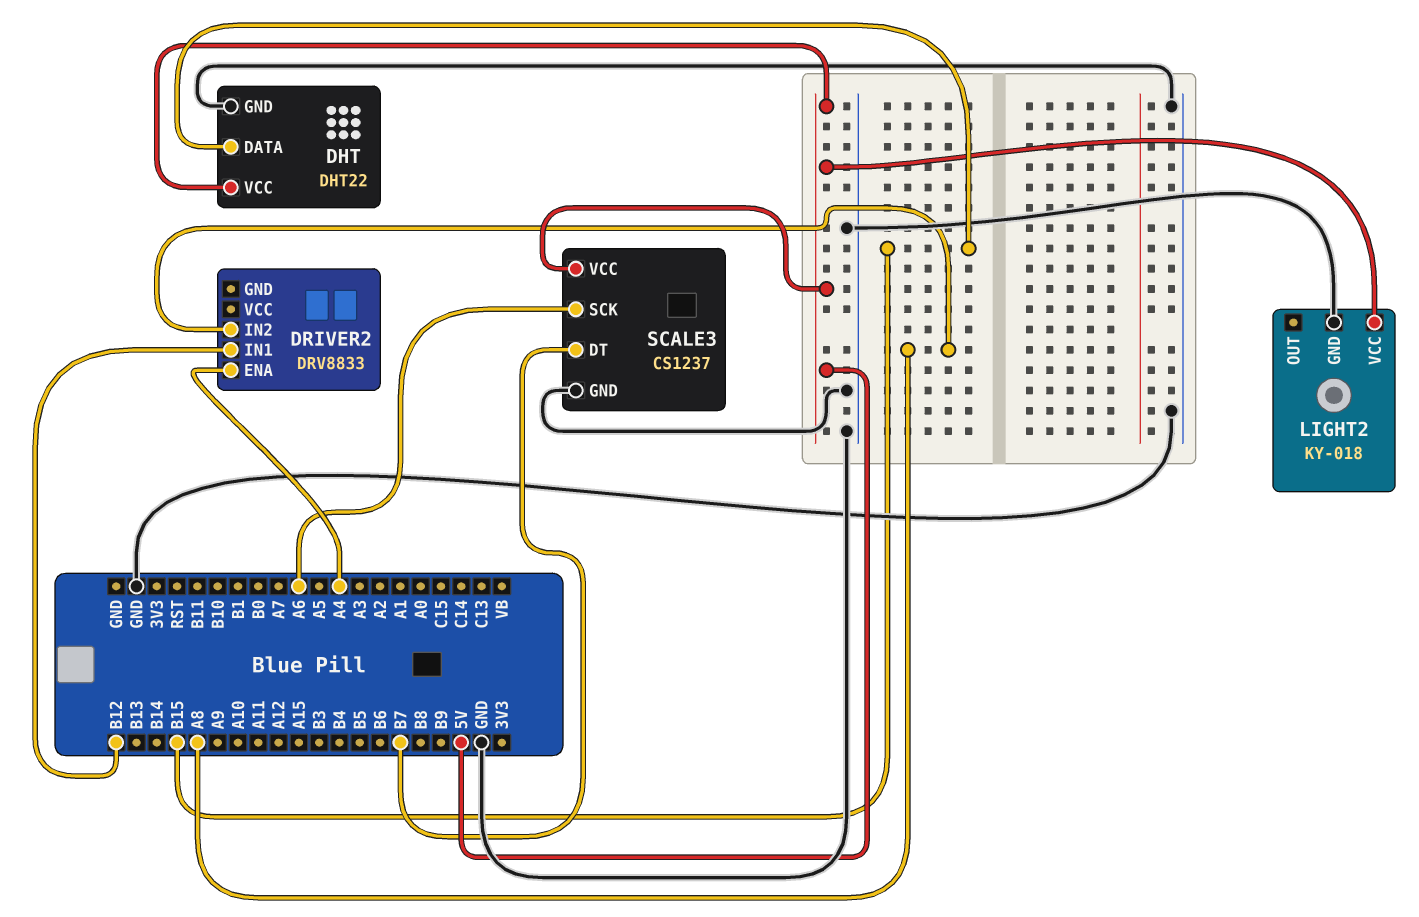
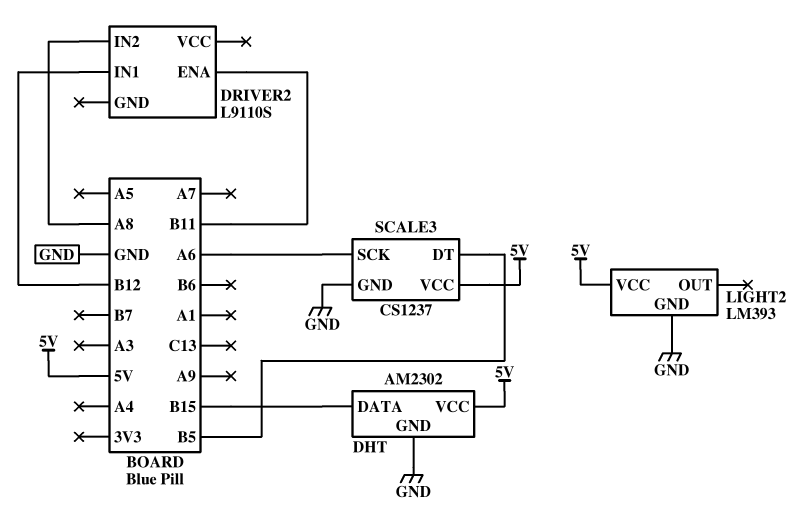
DHT: DHT22 -> AM2302
DRIVER2: DRV8833 -> L9110S
DRIVER2 pin ENA: A4 -> B11
LIGHT2: KY-018 -> LM393
SCALE3 pin DT: B7 -> B5

